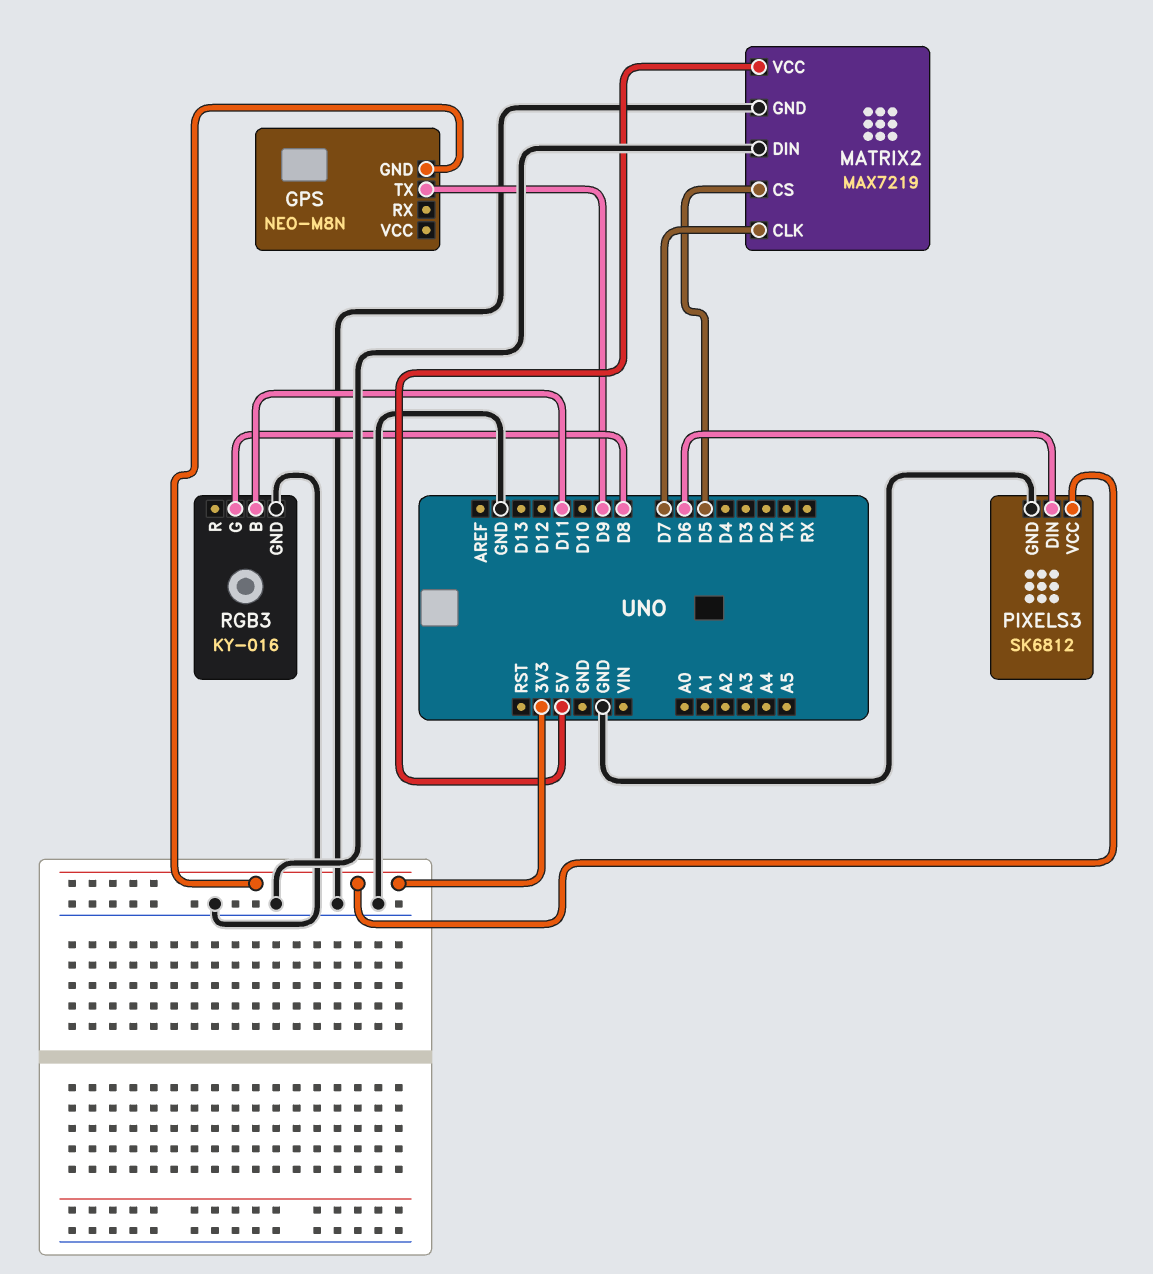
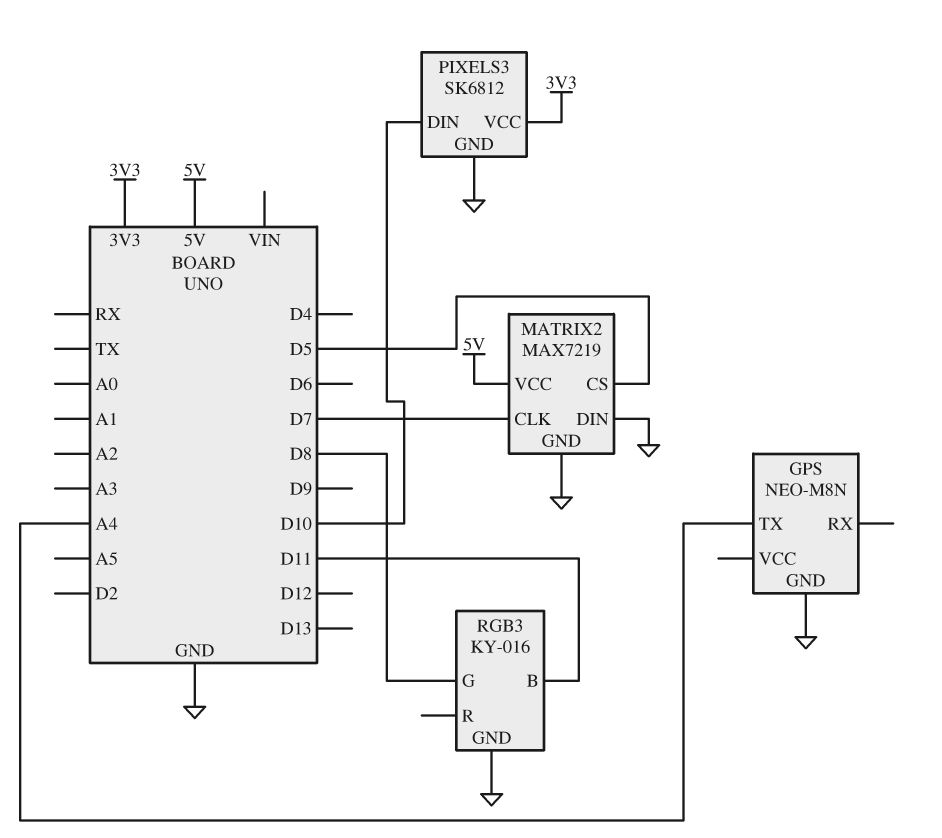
GPS pin GND: 3V3 -> GND
GPS pin TX: D9 -> A4
PIXELS3 pin DIN: D6 -> D10

